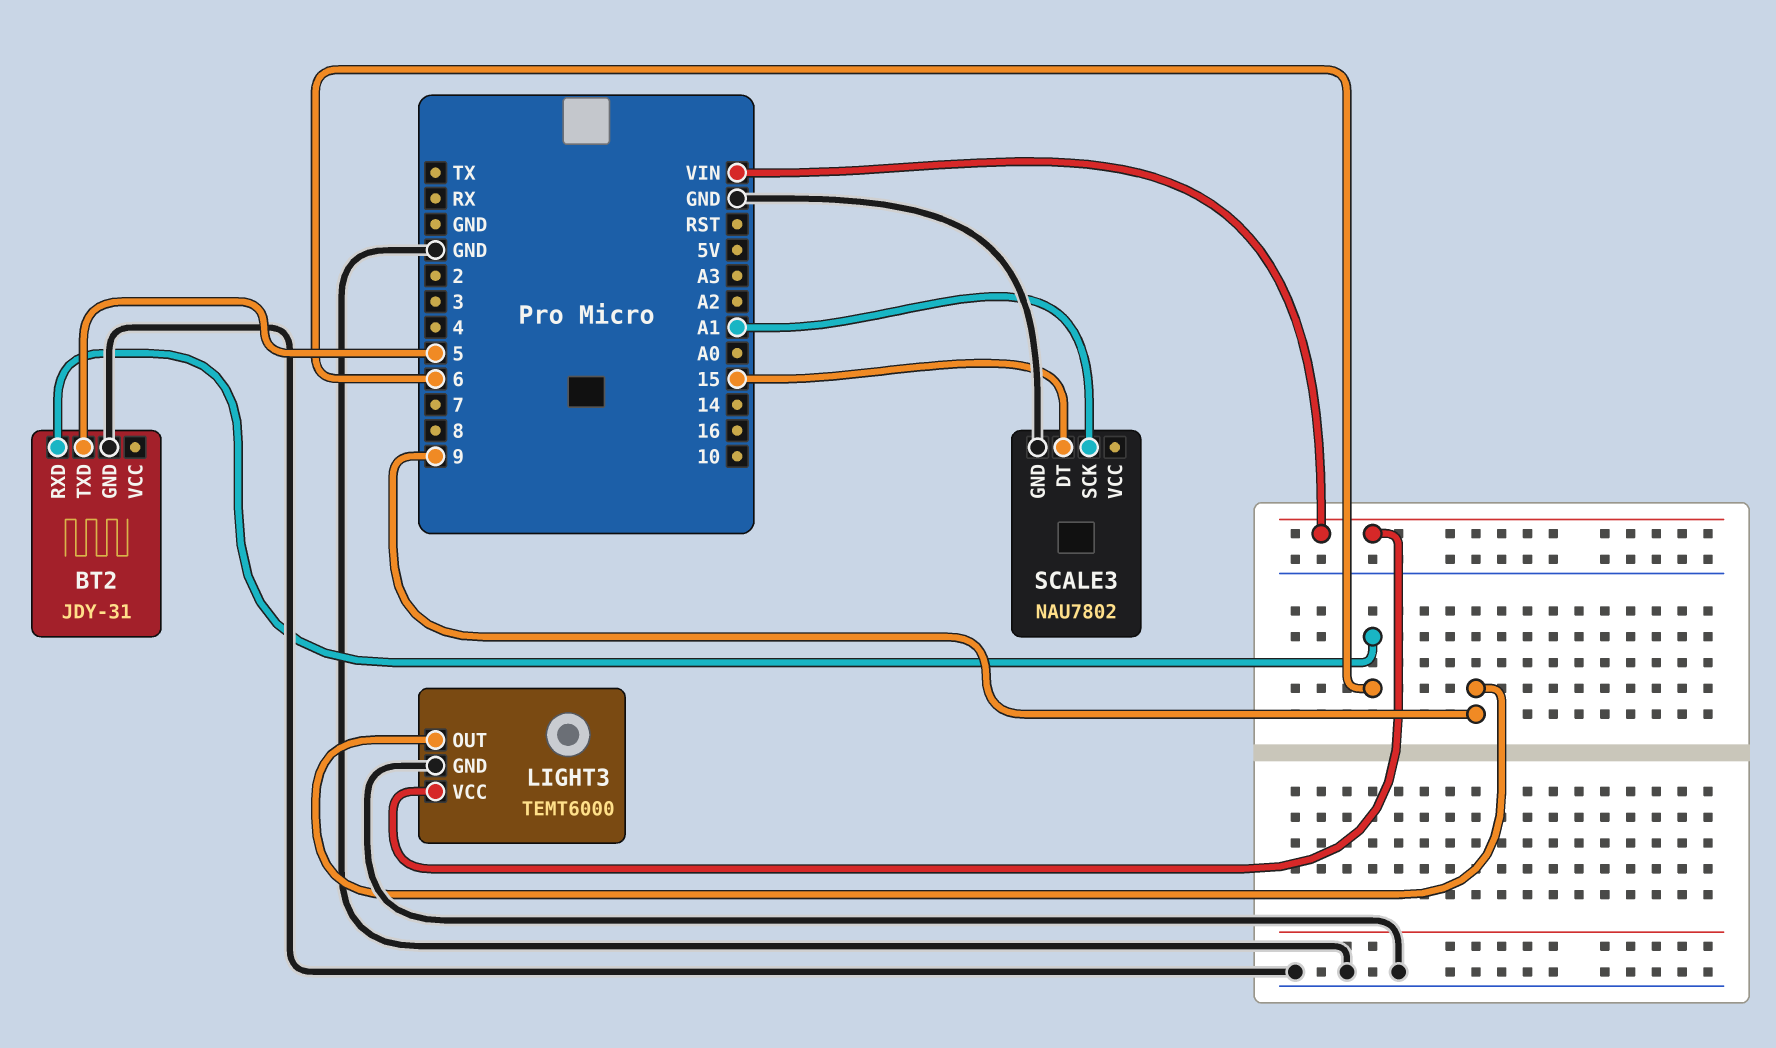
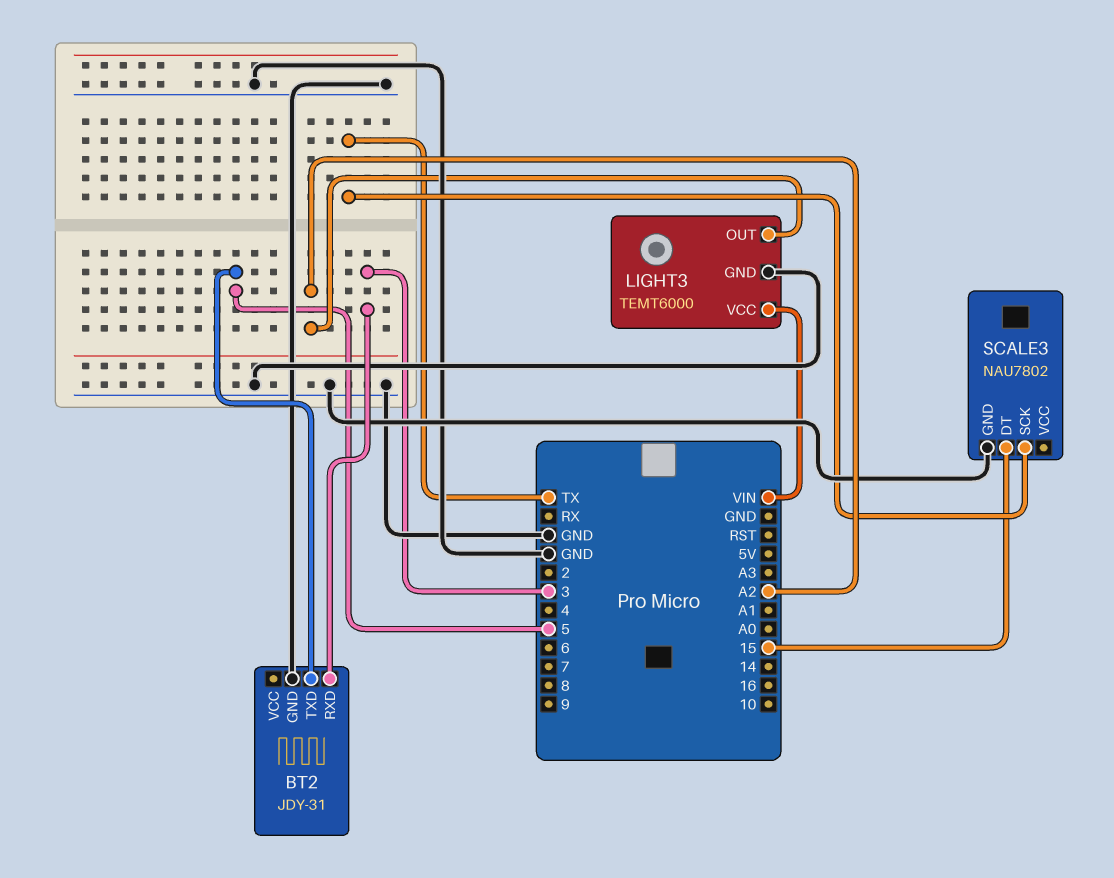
BT2 pin RXD: 6 -> 3
LIGHT3 pin OUT: 9 -> A2
SCALE3 pin SCK: A1 -> TX

